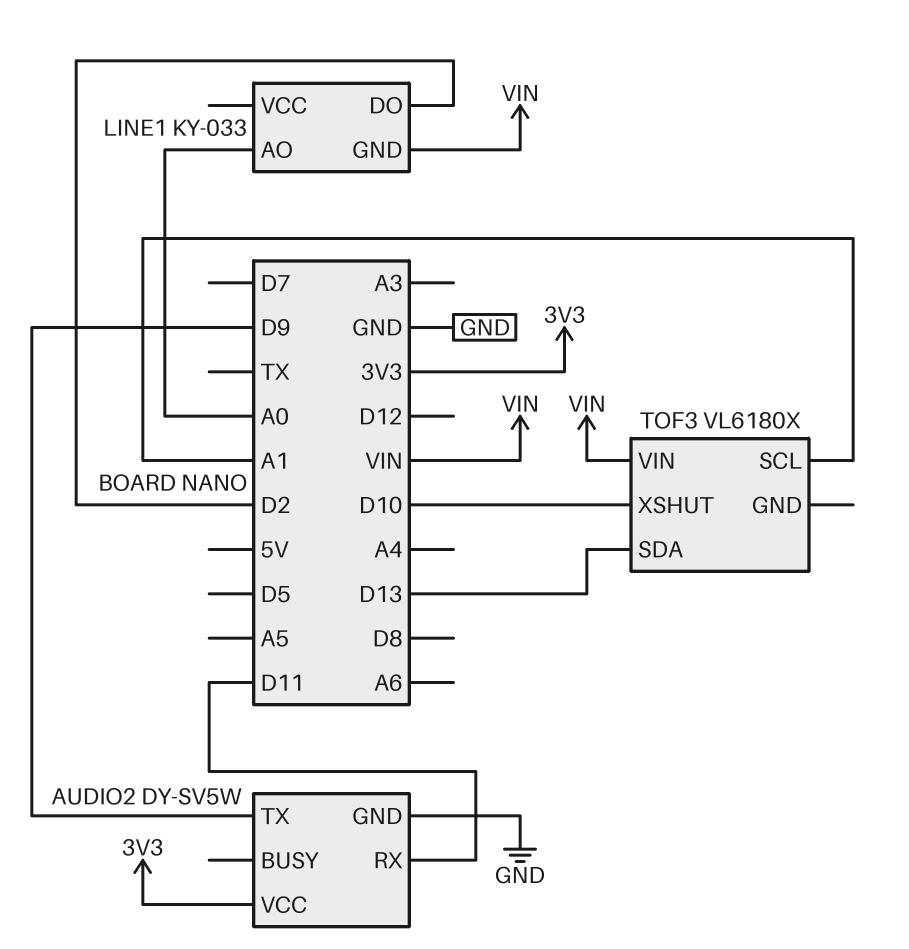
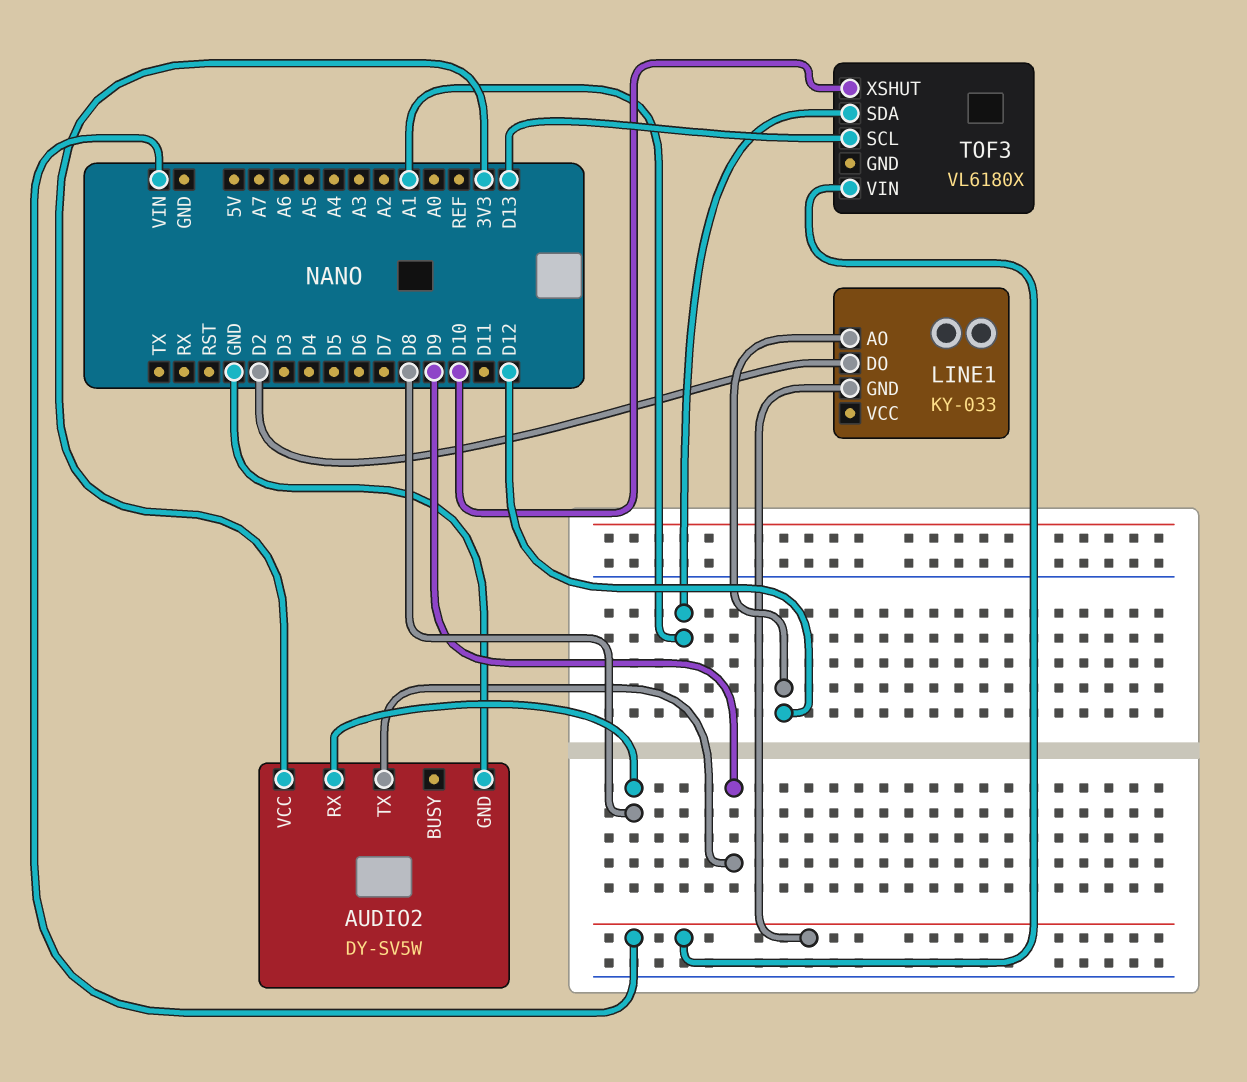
AUDIO2 pin RX: D11 -> D8
LINE1 pin AO: A0 -> D12
TOF3 pin SCL: A1 -> D13
TOF3 pin SDA: D13 -> A1

